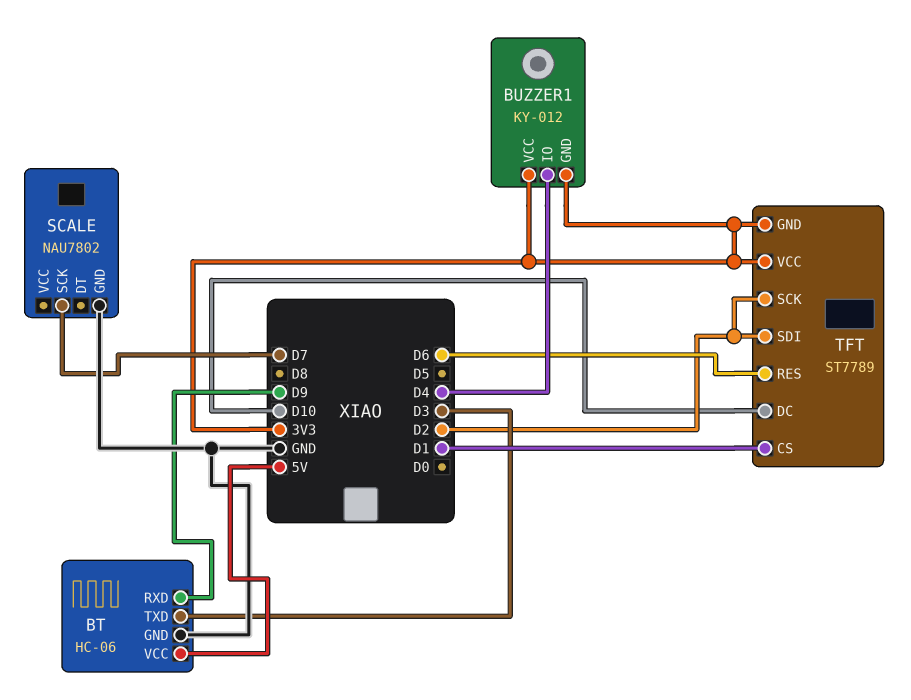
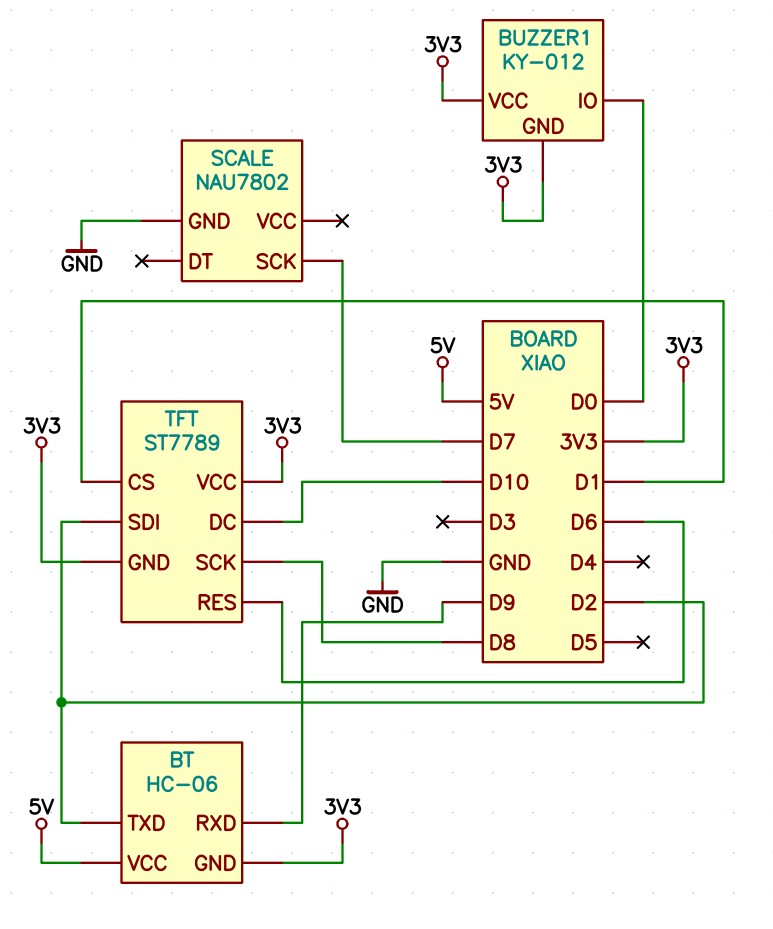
BT pin GND: GND -> 3V3
BT pin TXD: D3 -> D2
BUZZER1 pin IO: D4 -> D0
TFT pin SCK: D2 -> D8

